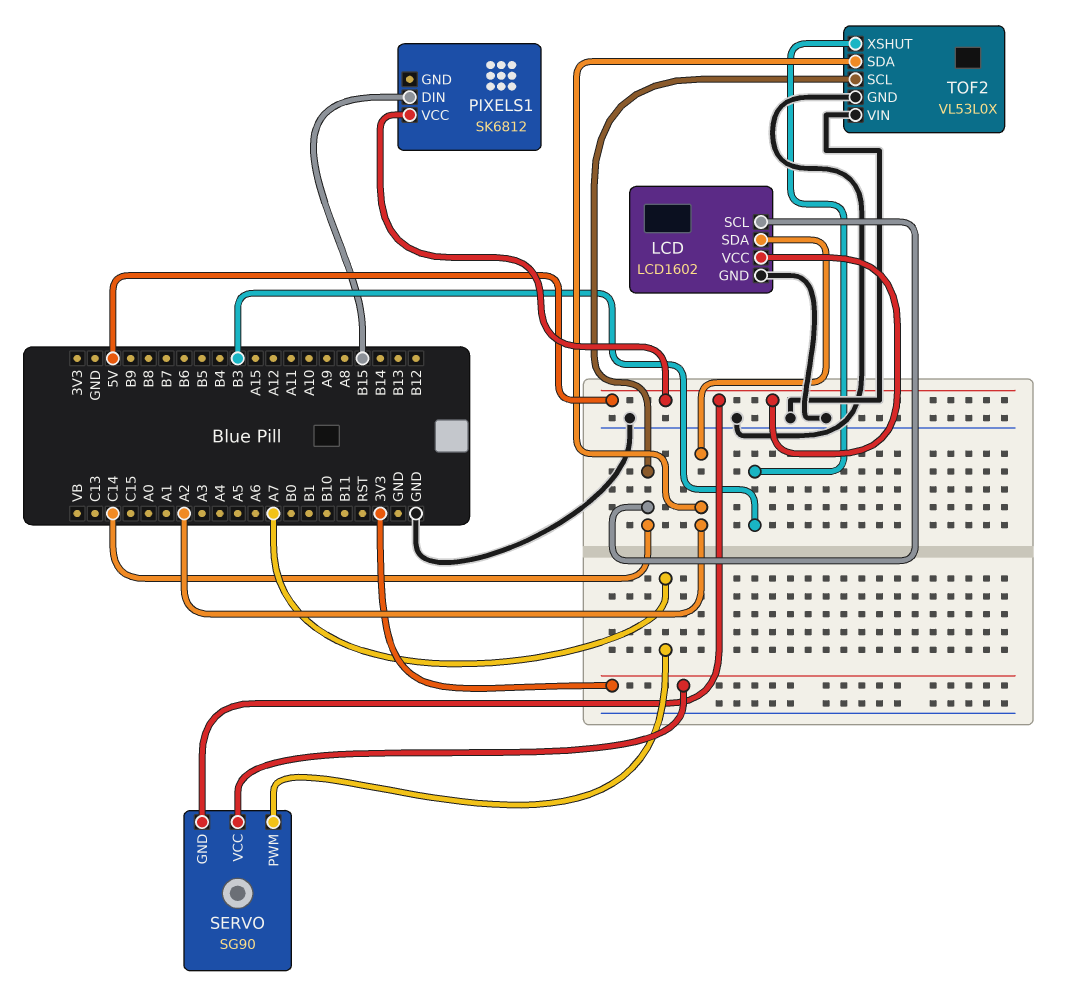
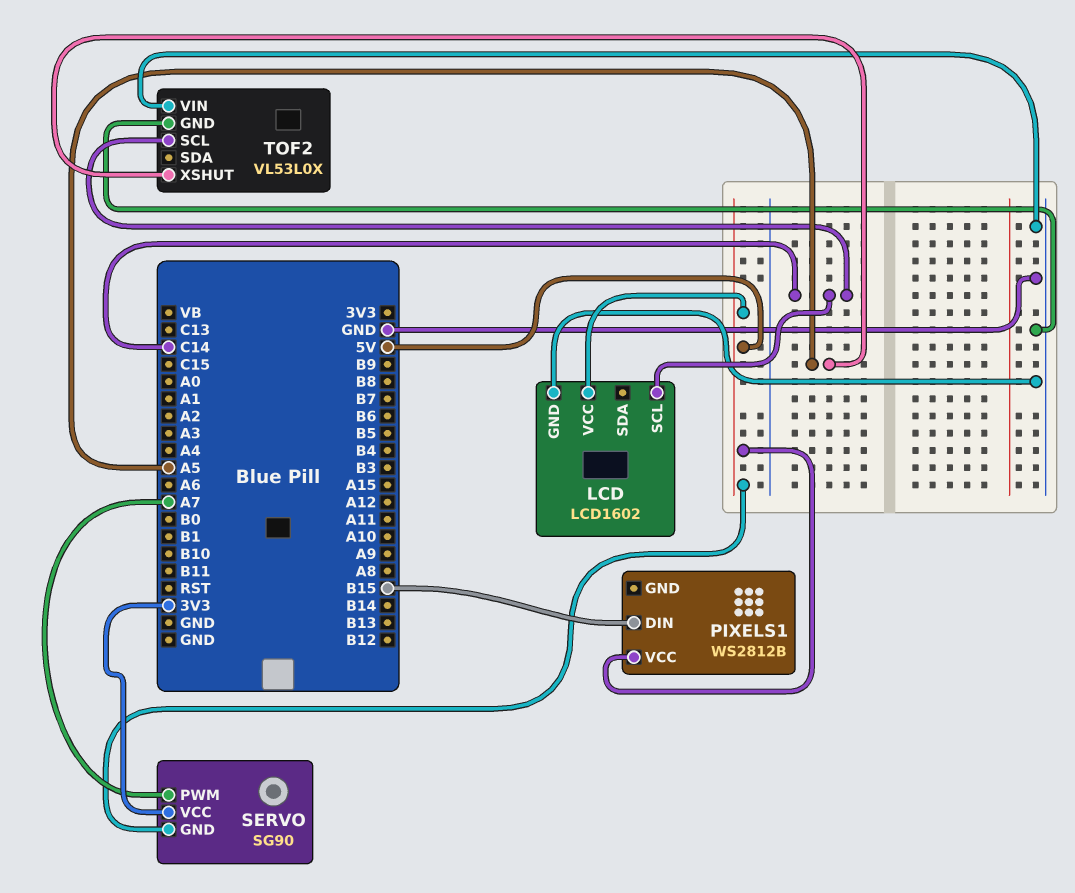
LCD pin SDA: A2 -> none
PIXELS1: SK6812 -> WS2812B
TOF2 pin SDA: A2 -> none
TOF2 pin XSHUT: B3 -> A5

